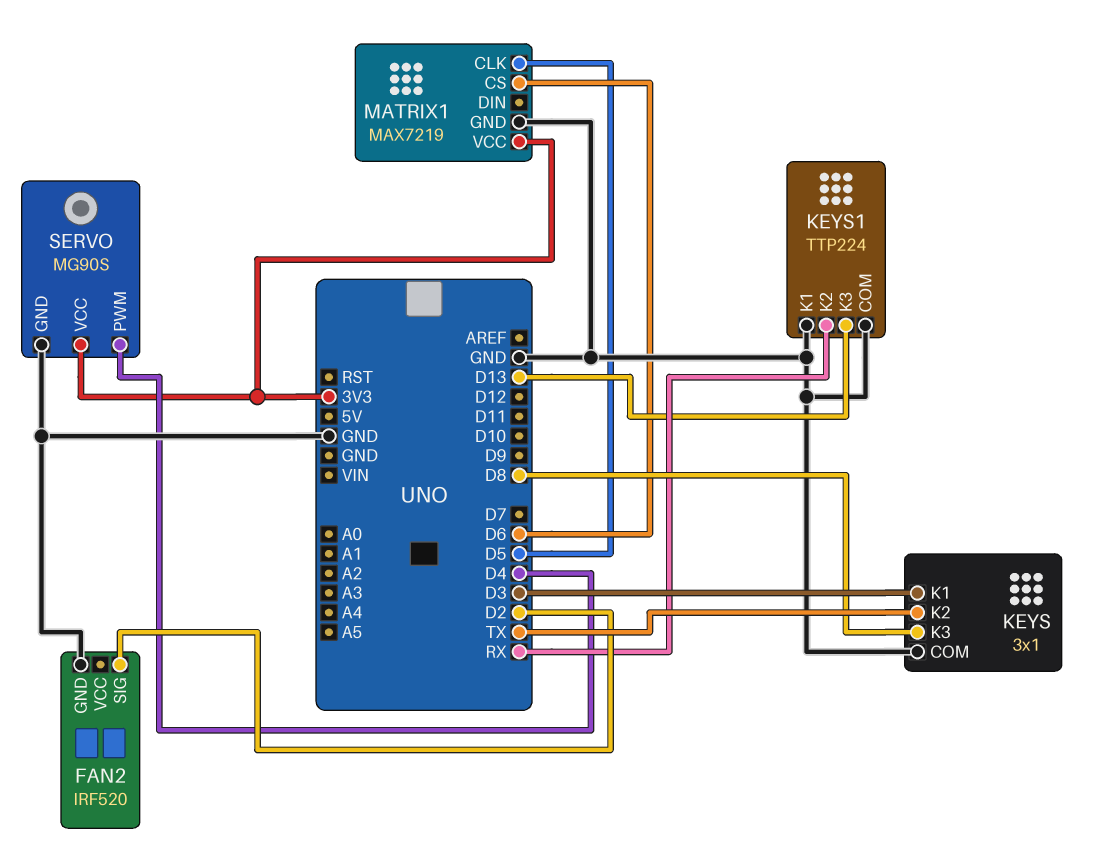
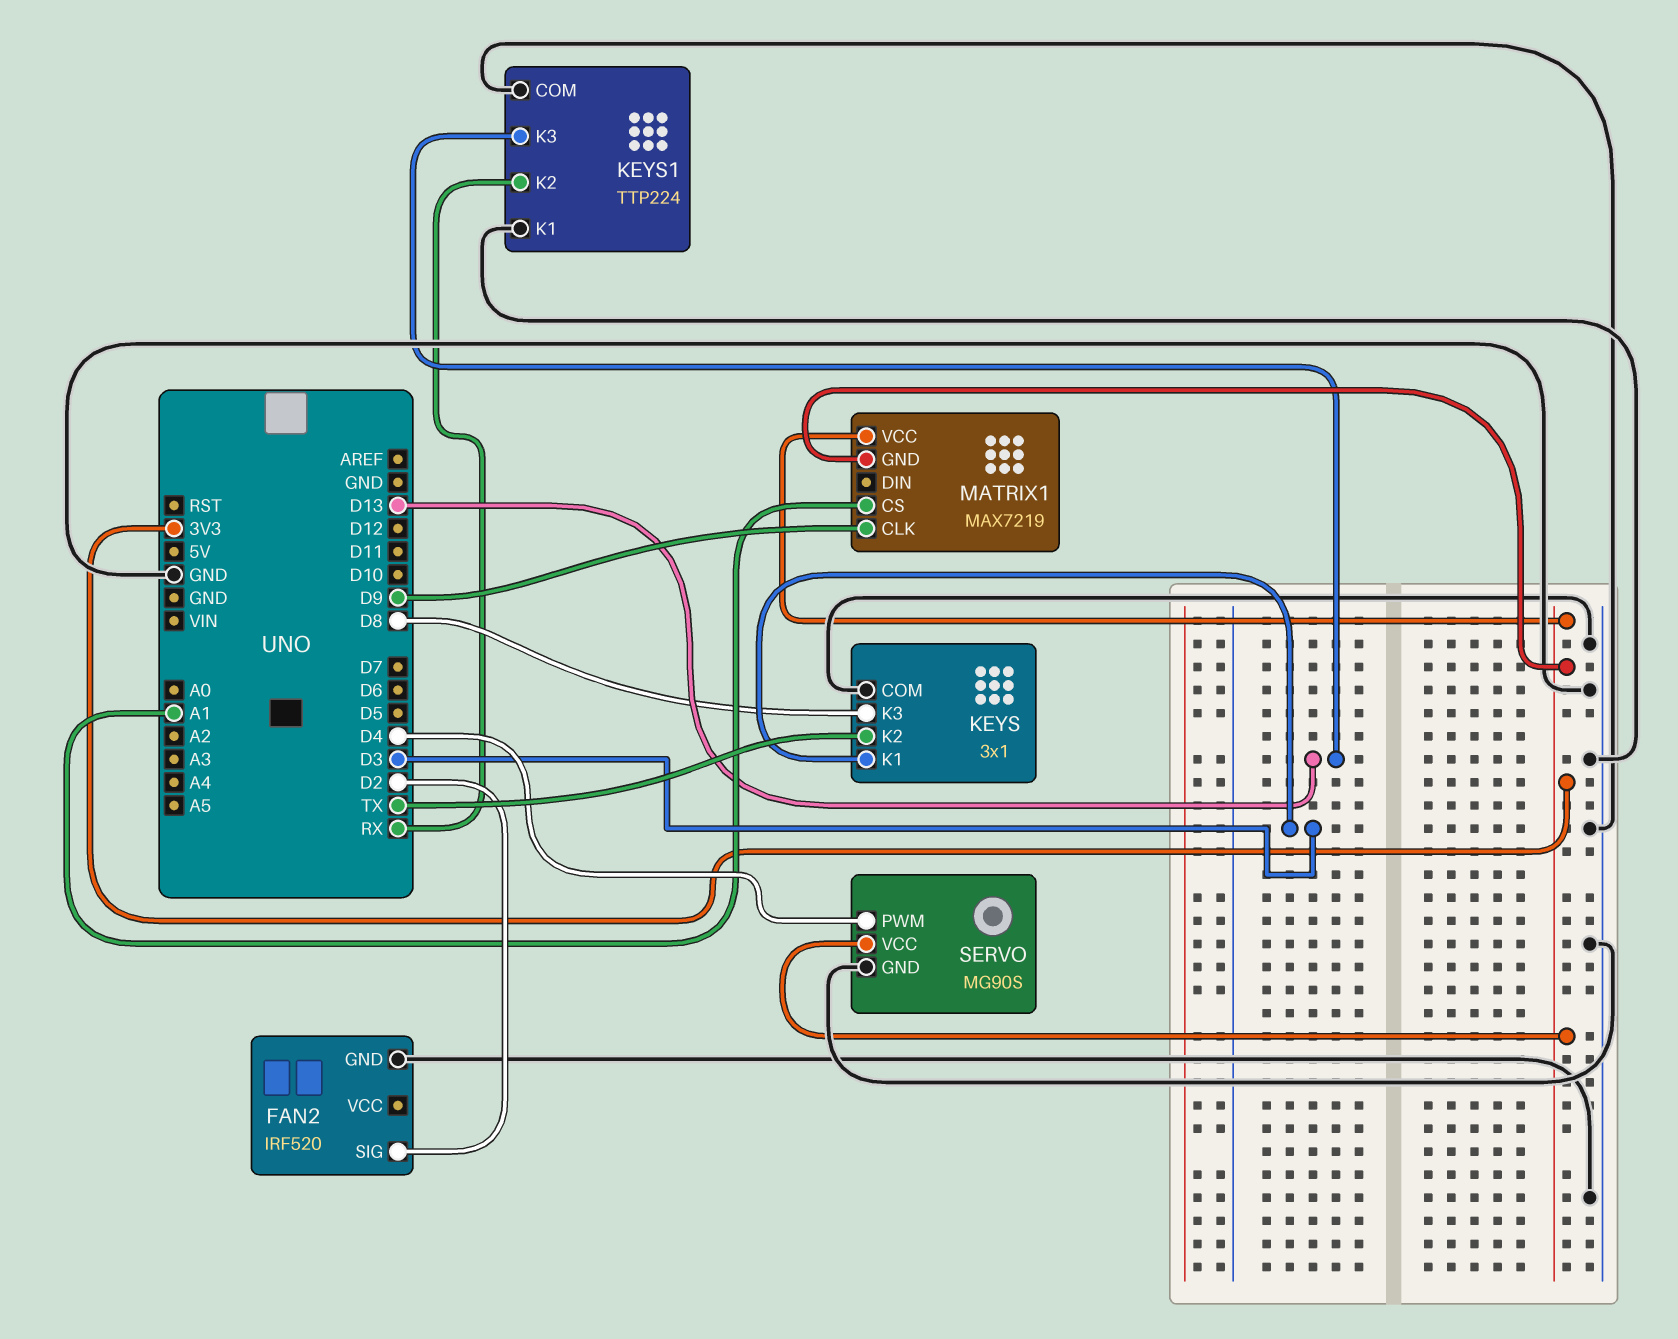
MATRIX1 pin CLK: D5 -> D9
MATRIX1 pin CS: D6 -> A1
MATRIX1 pin GND: GND -> 3V3

